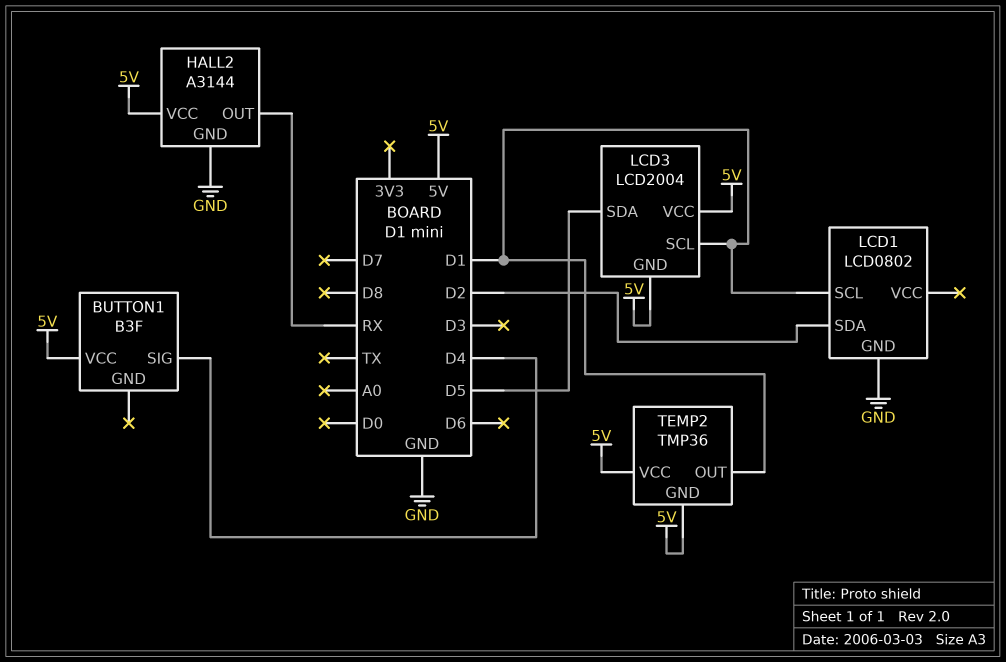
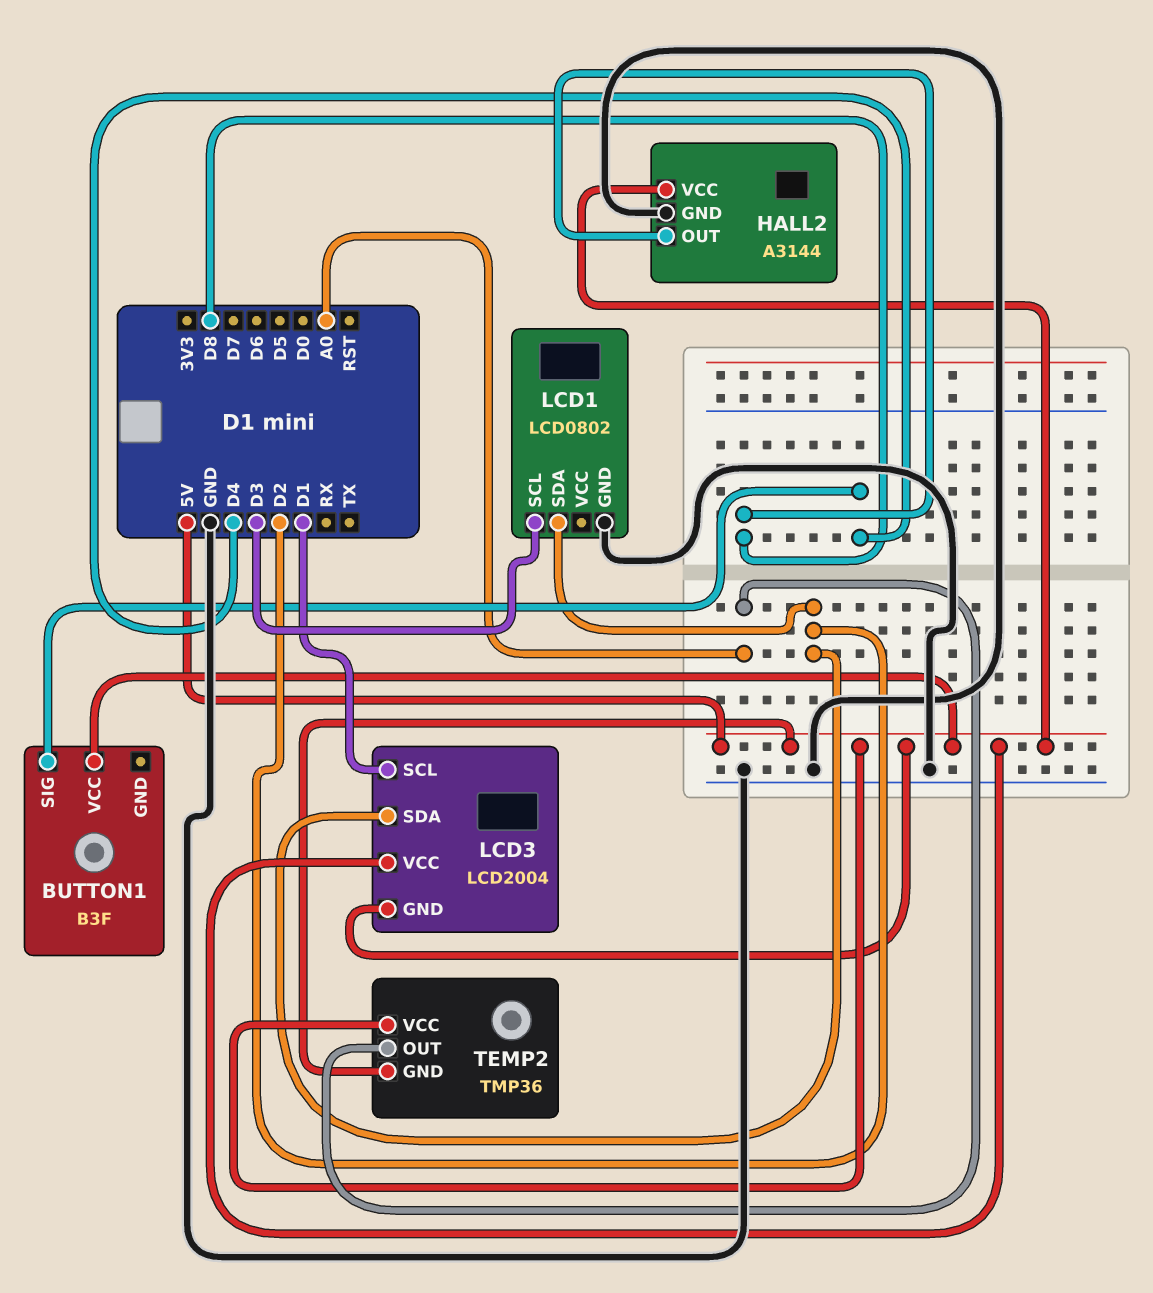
HALL2 pin OUT: RX -> D8
LCD1 pin SCL: D1 -> D3
LCD3 pin SDA: D5 -> D2
TEMP2 pin OUT: D1 -> A0

